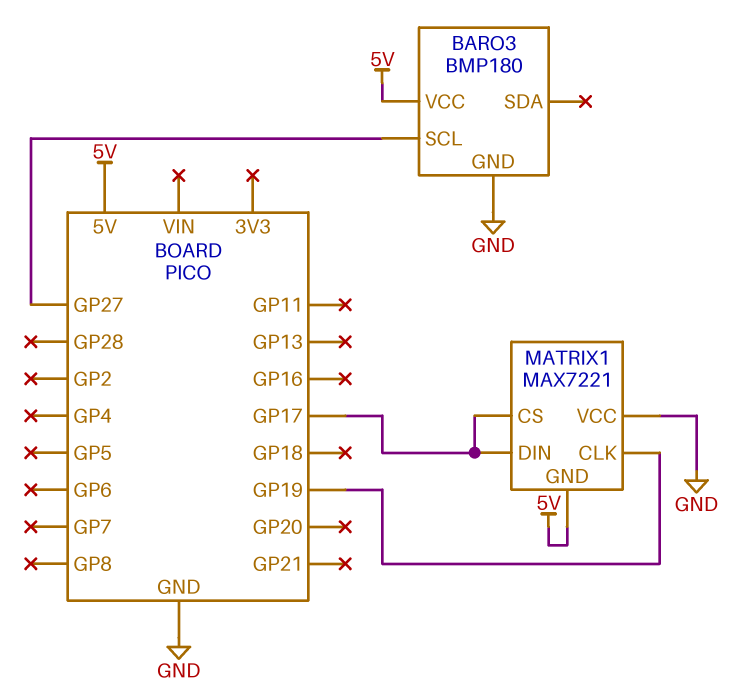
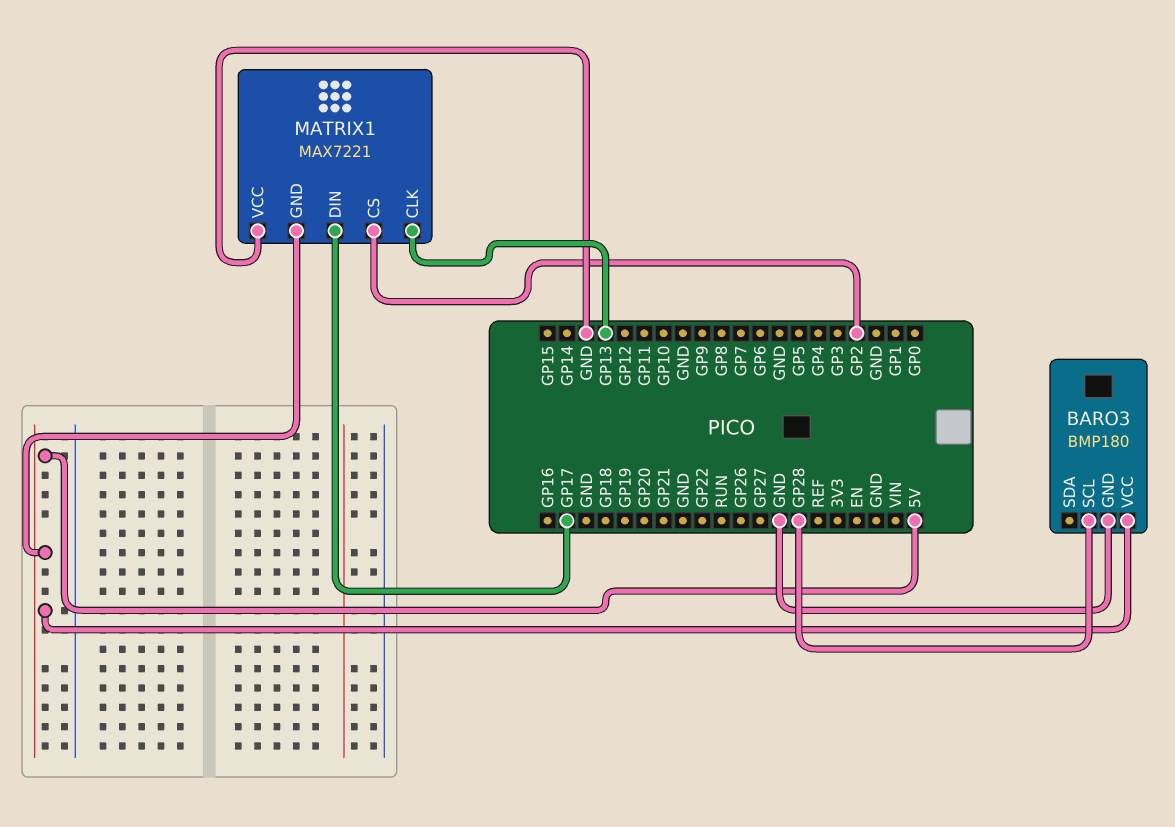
BARO3 pin SCL: GP27 -> GP28
MATRIX1 pin CLK: GP19 -> GP13
MATRIX1 pin CS: GP17 -> GP2

